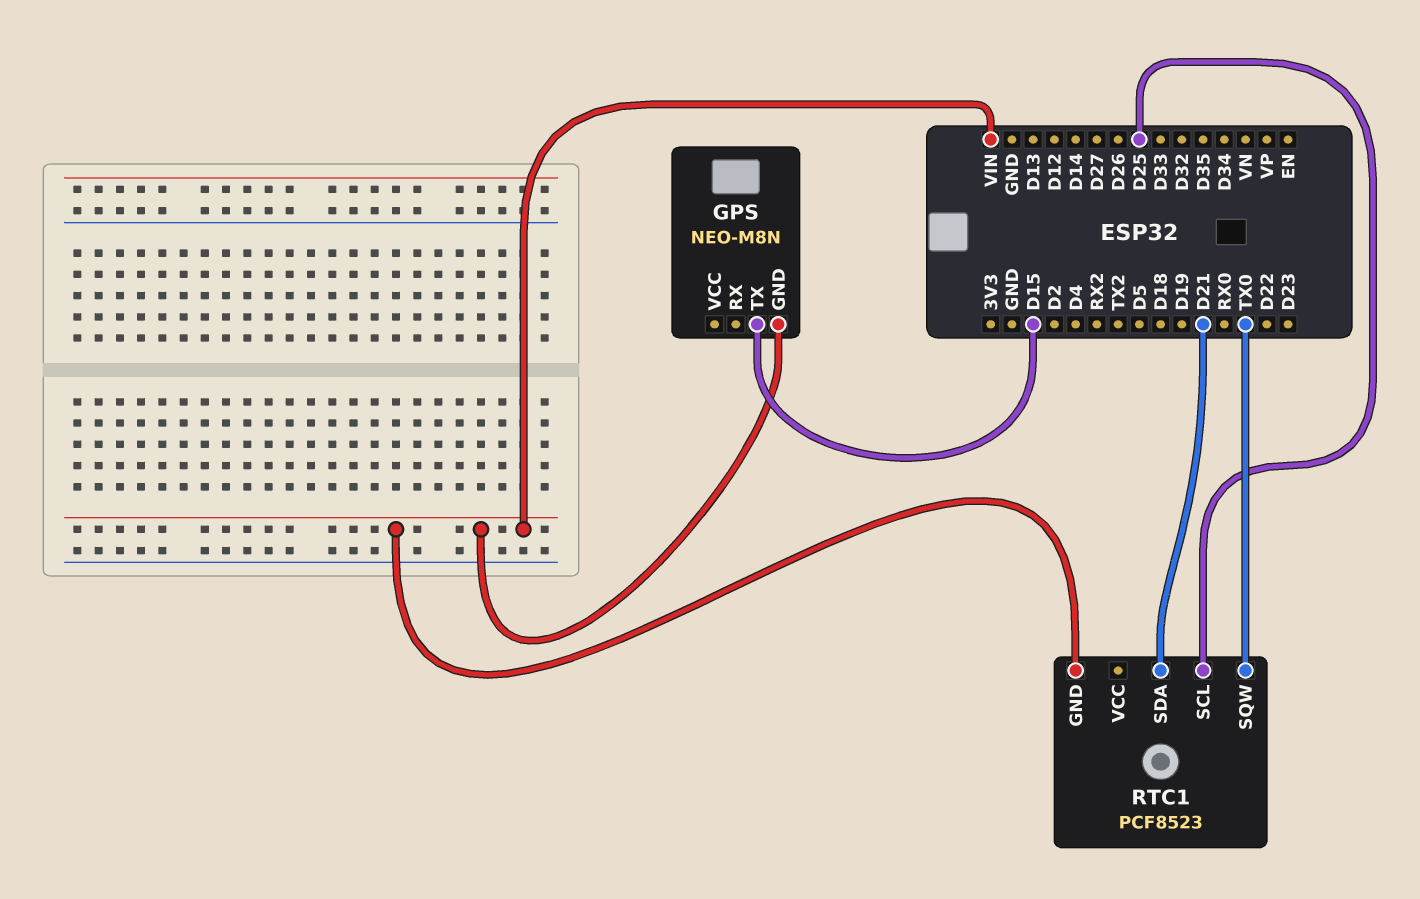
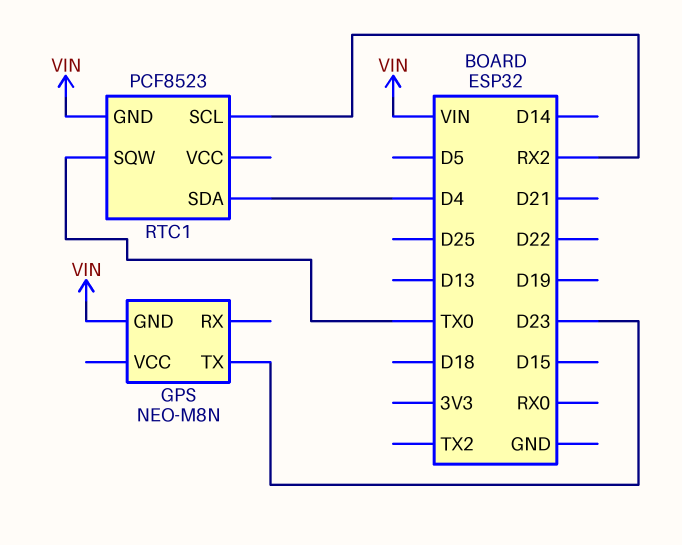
GPS pin TX: D15 -> D23
RTC1 pin SCL: D25 -> RX2
RTC1 pin SDA: D21 -> D4

